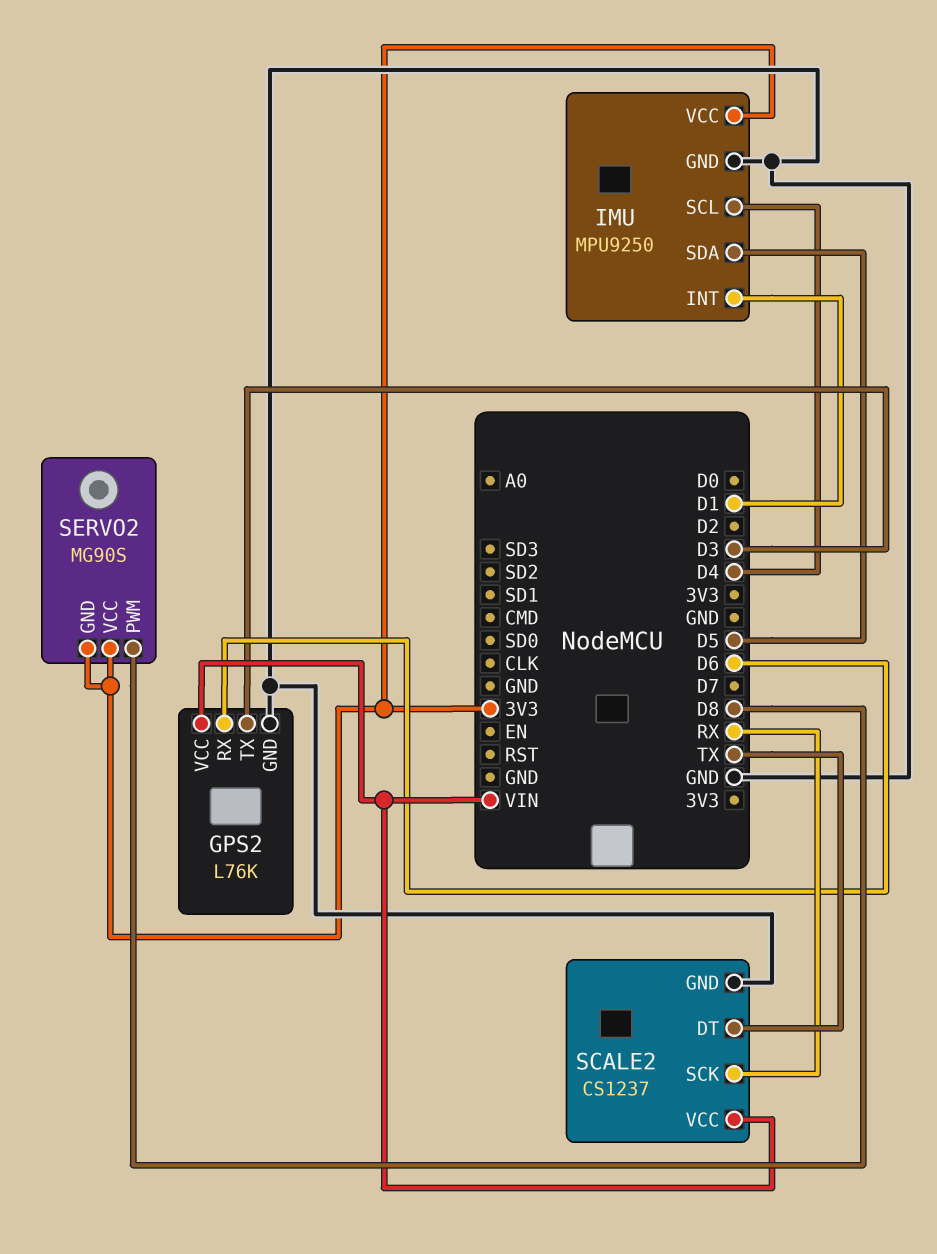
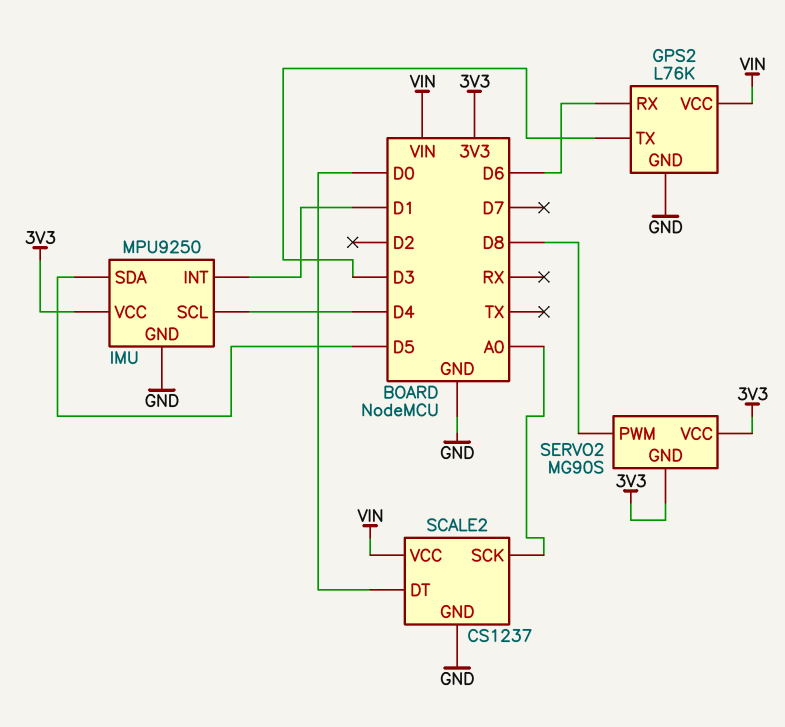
SCALE2 pin DT: TX -> D0
SCALE2 pin SCK: RX -> A0

